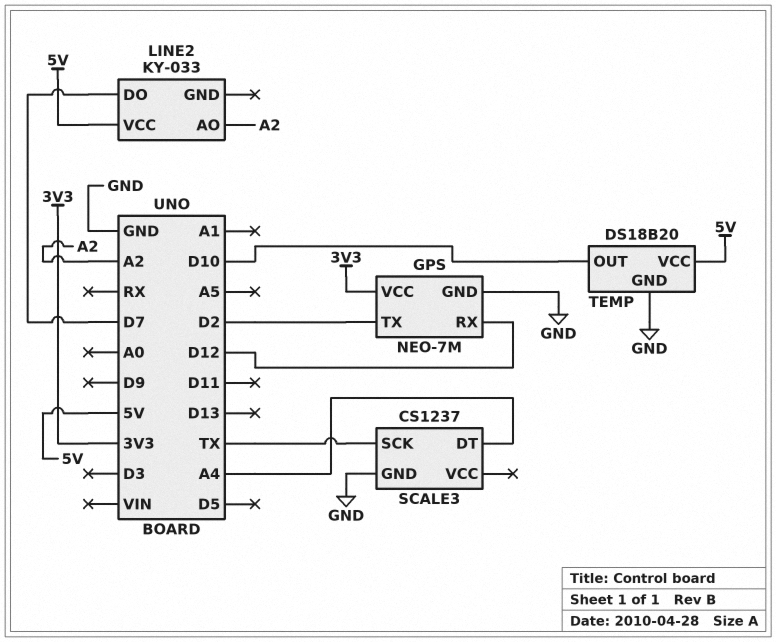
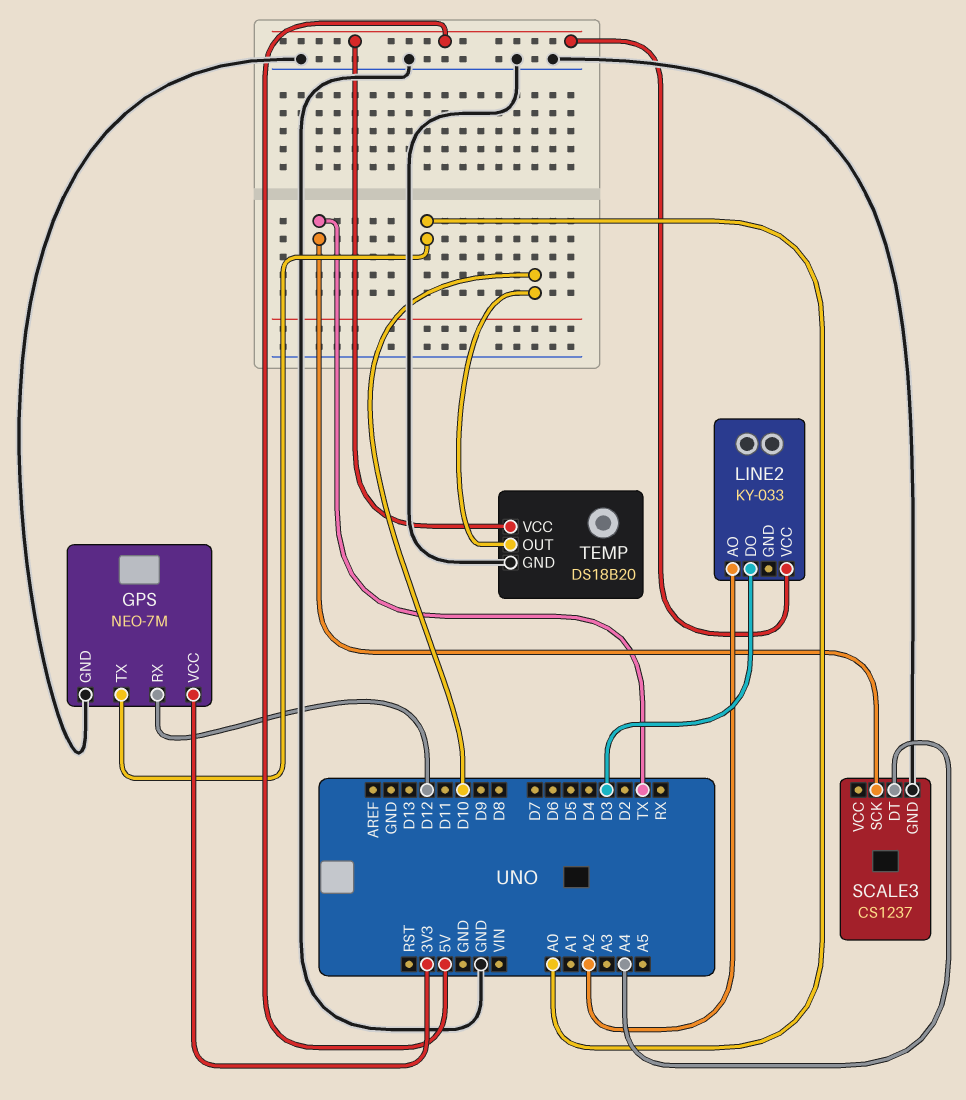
GPS pin TX: D2 -> A0
LINE2 pin DO: D7 -> D3

